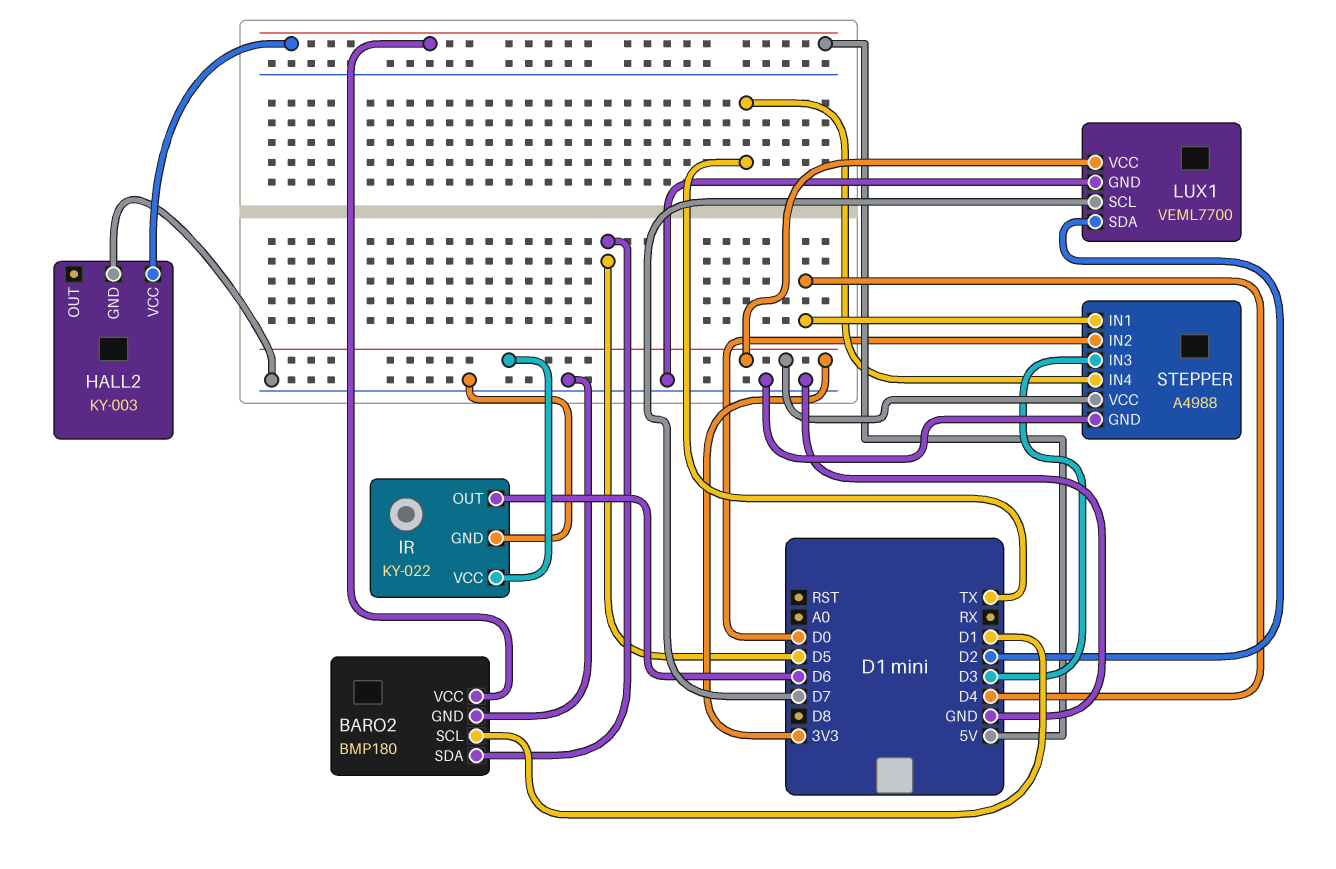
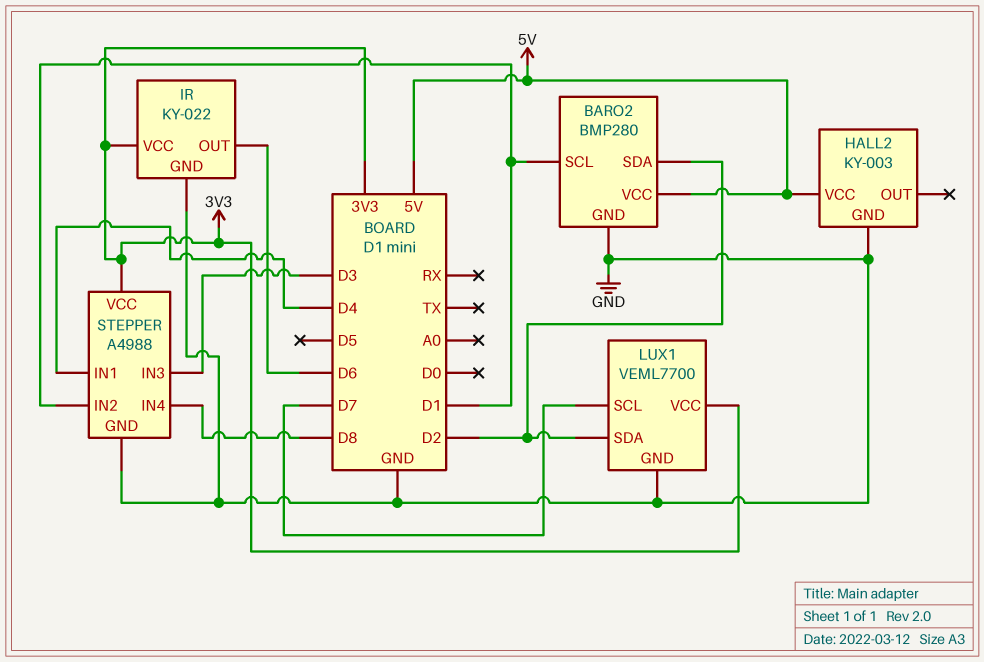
BARO2: BMP180 -> BMP280
BARO2 pin SDA: D5 -> D2
STEPPER pin IN2: D0 -> D1
STEPPER pin IN4: TX -> D8

